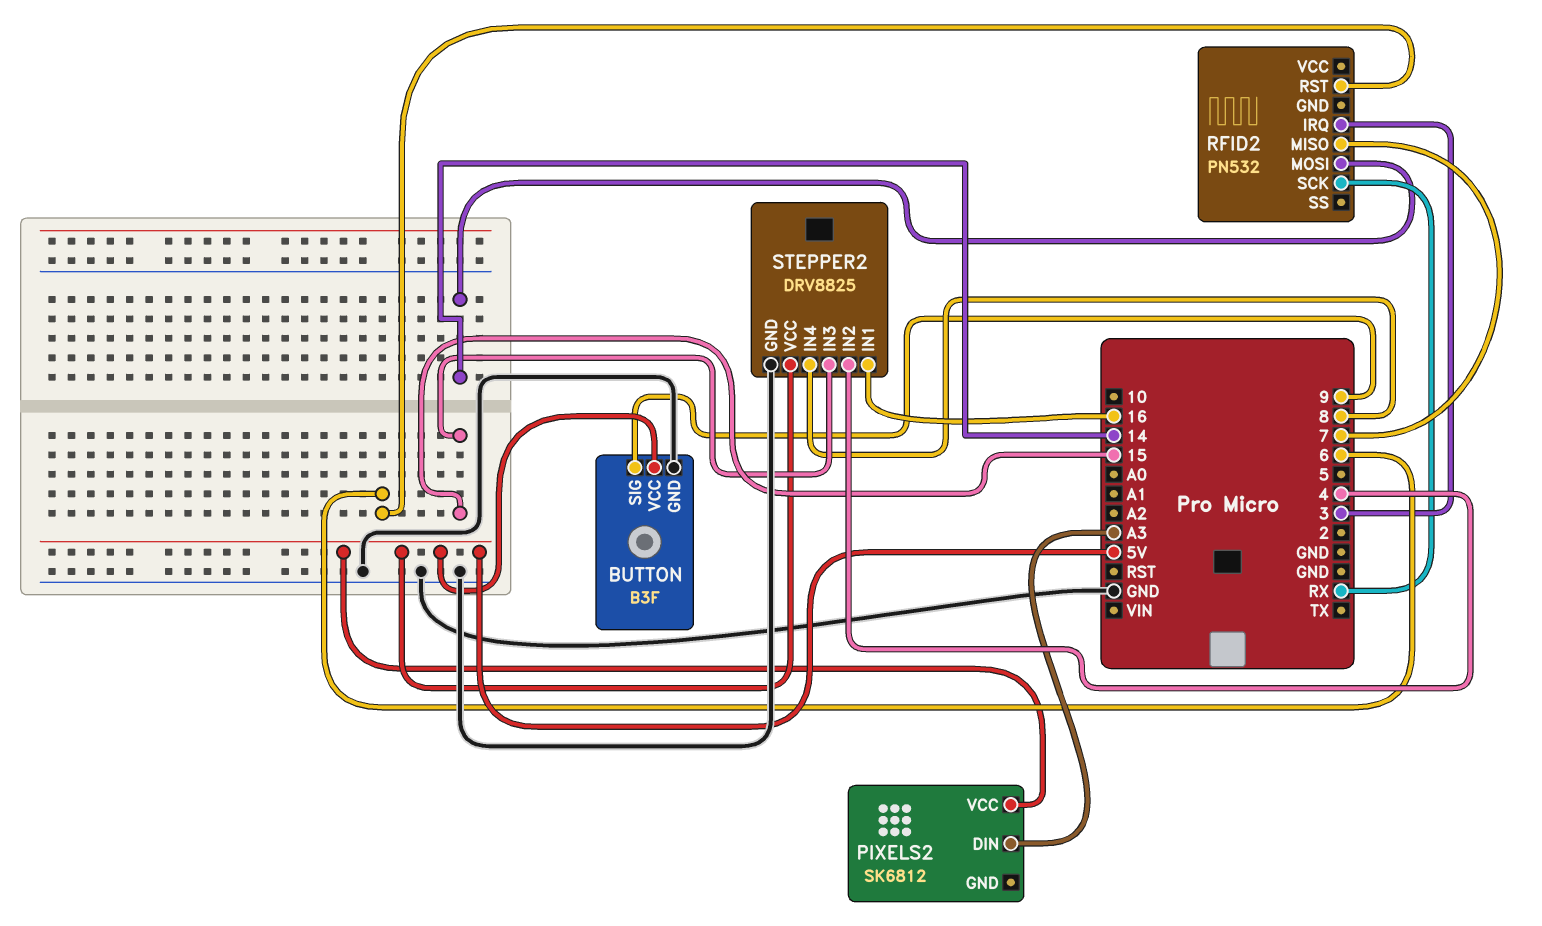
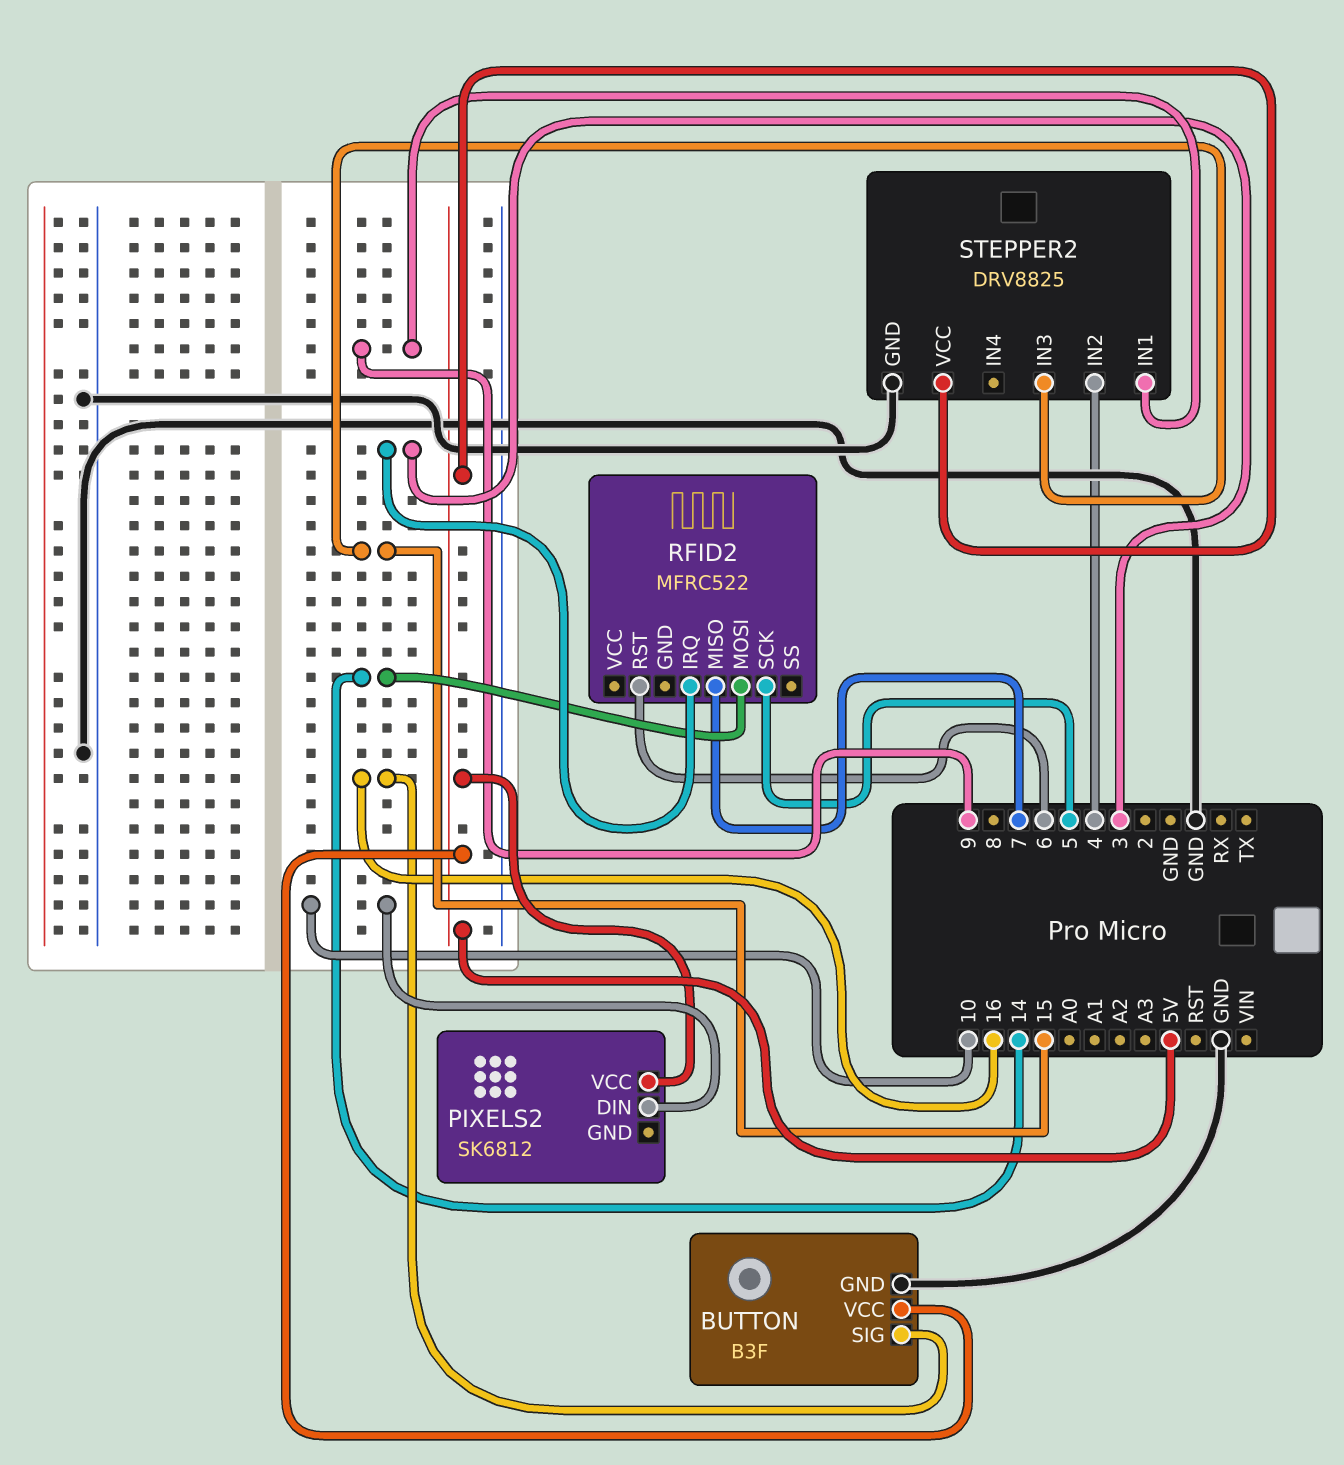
BUTTON pin SIG: 9 -> 16
PIXELS2 pin DIN: A3 -> 10
RFID2: PN532 -> MFRC522
RFID2 pin SCK: RX -> 5
STEPPER2 pin IN1: 16 -> 9
STEPPER2 pin IN4: 8 -> none

